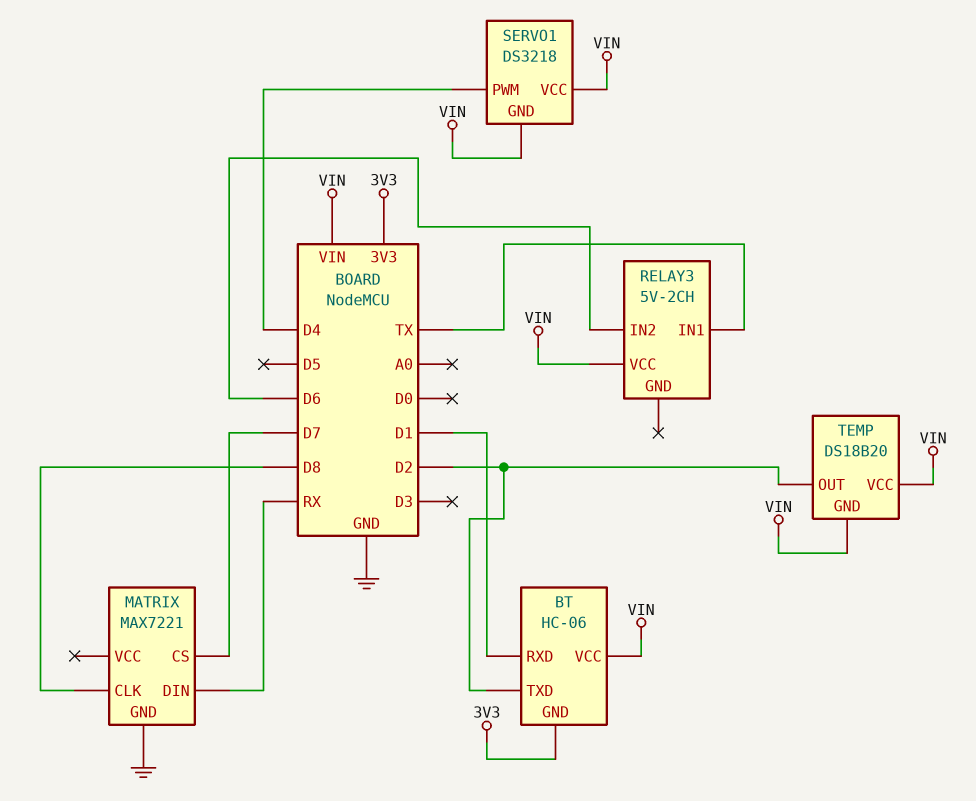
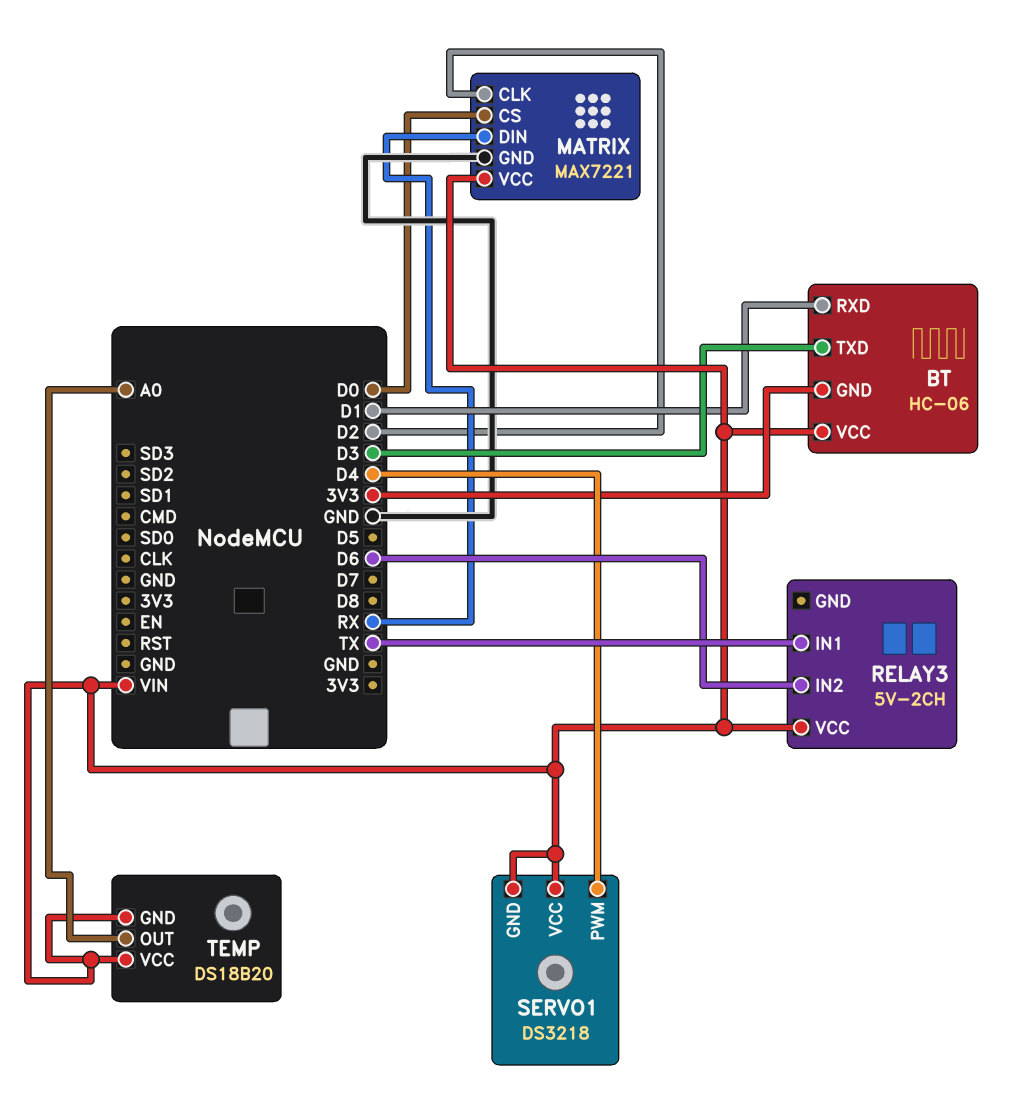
BT pin TXD: D2 -> D3
MATRIX pin CLK: D8 -> D2
MATRIX pin CS: D7 -> D0
MATRIX pin VCC: none -> VIN
TEMP pin OUT: D2 -> A0

